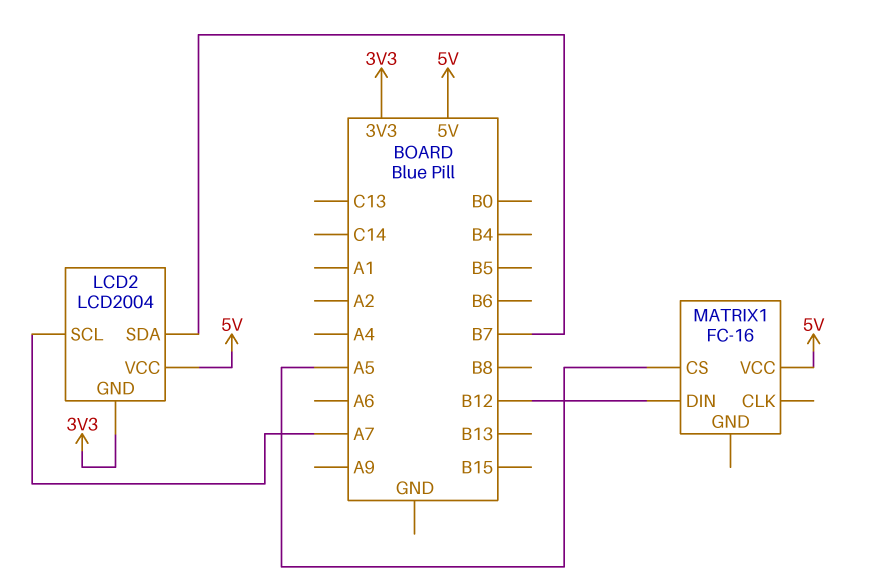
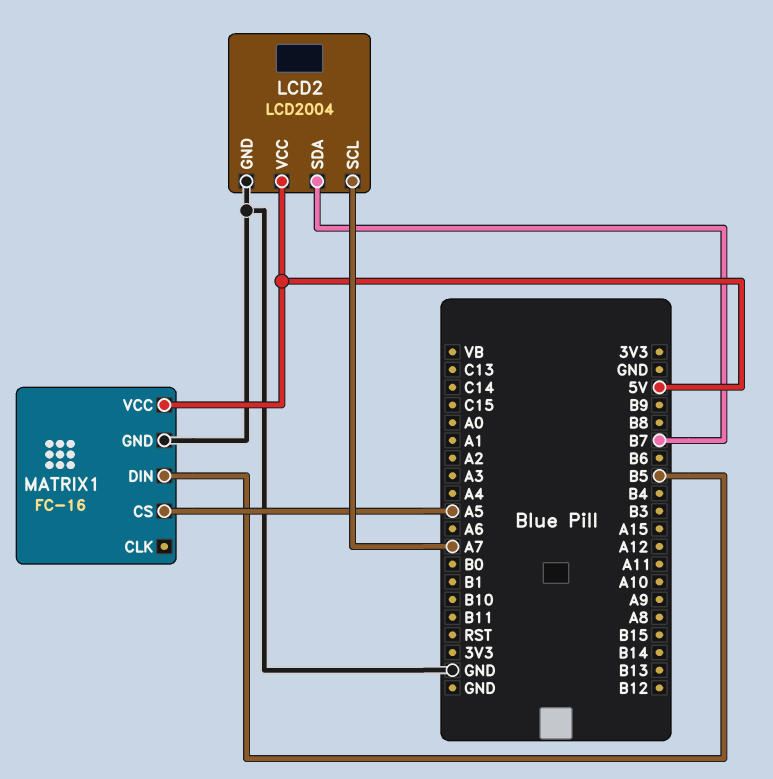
LCD2 pin GND: 3V3 -> GND
MATRIX1 pin DIN: B12 -> B5
MATRIX1 pin GND: none -> GND

